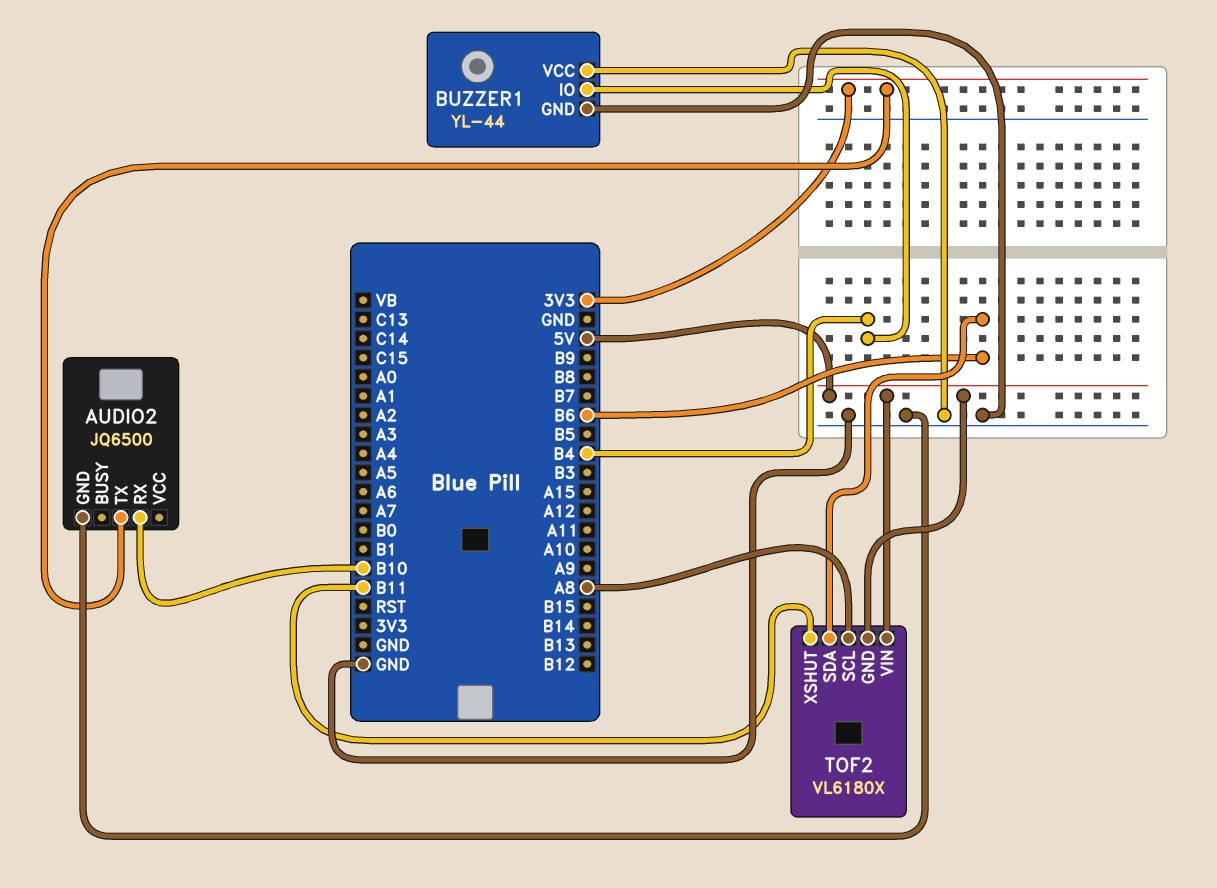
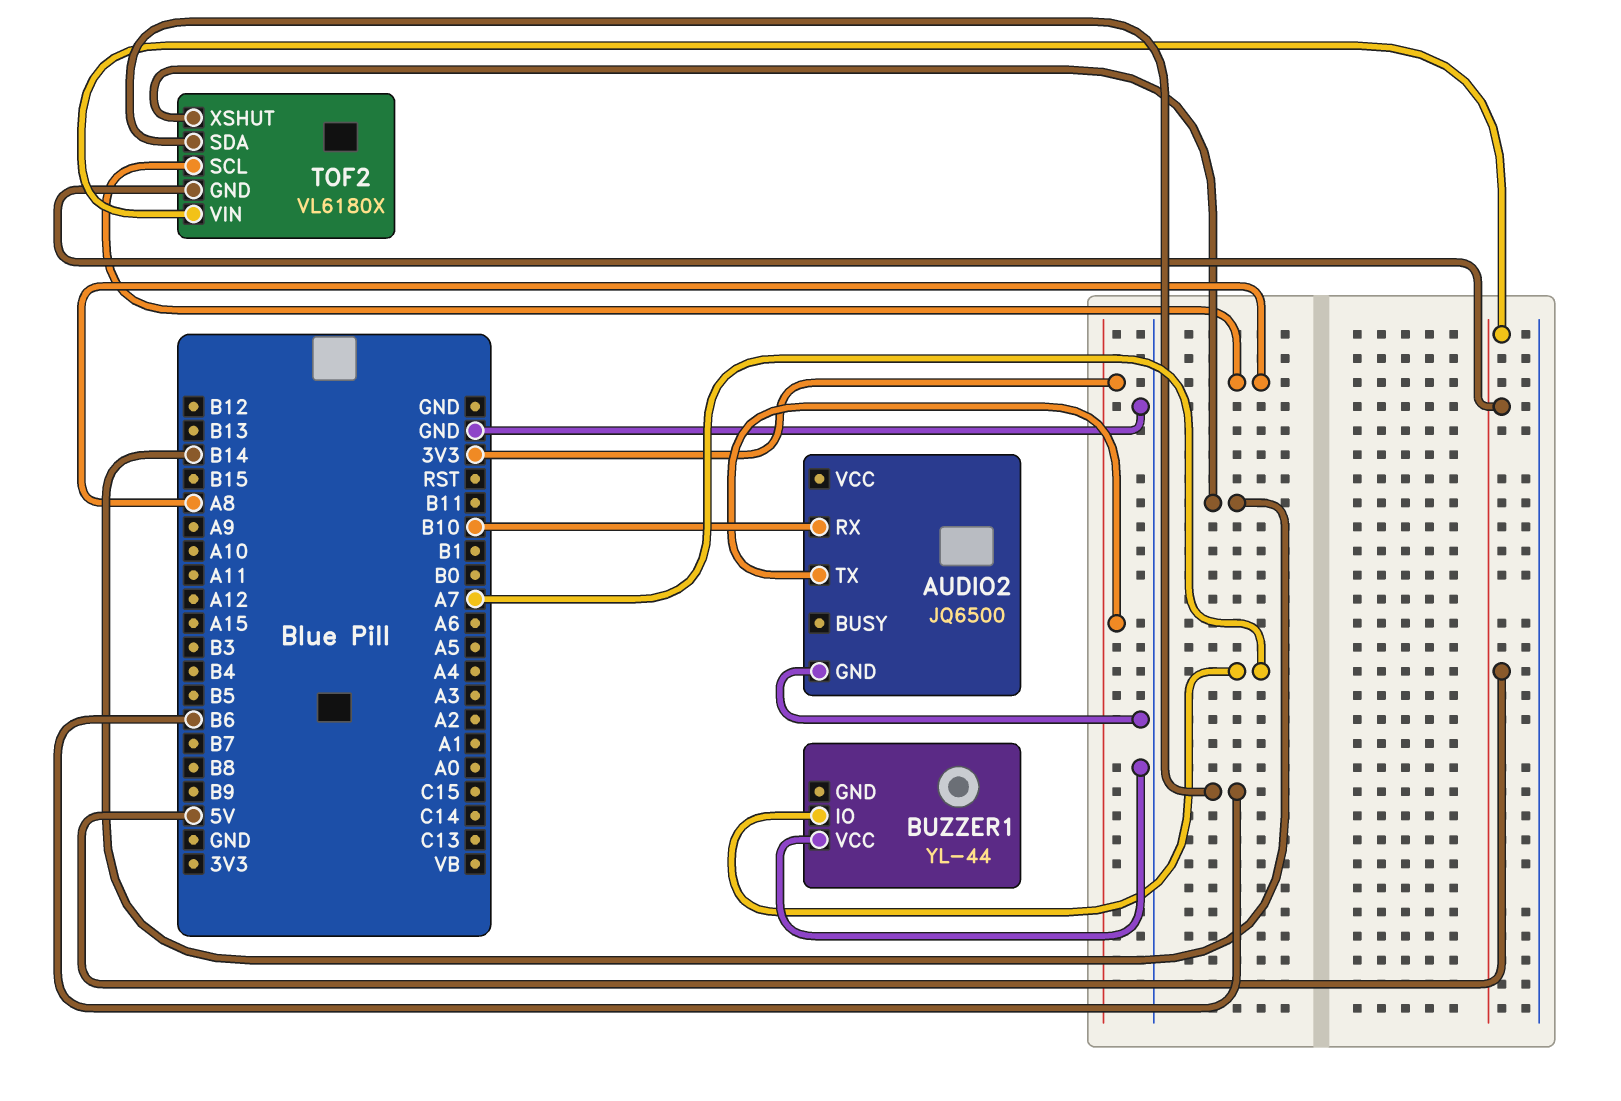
BUZZER1 pin GND: GND -> none
BUZZER1 pin IO: B4 -> A7
TOF2 pin XSHUT: B11 -> B14

